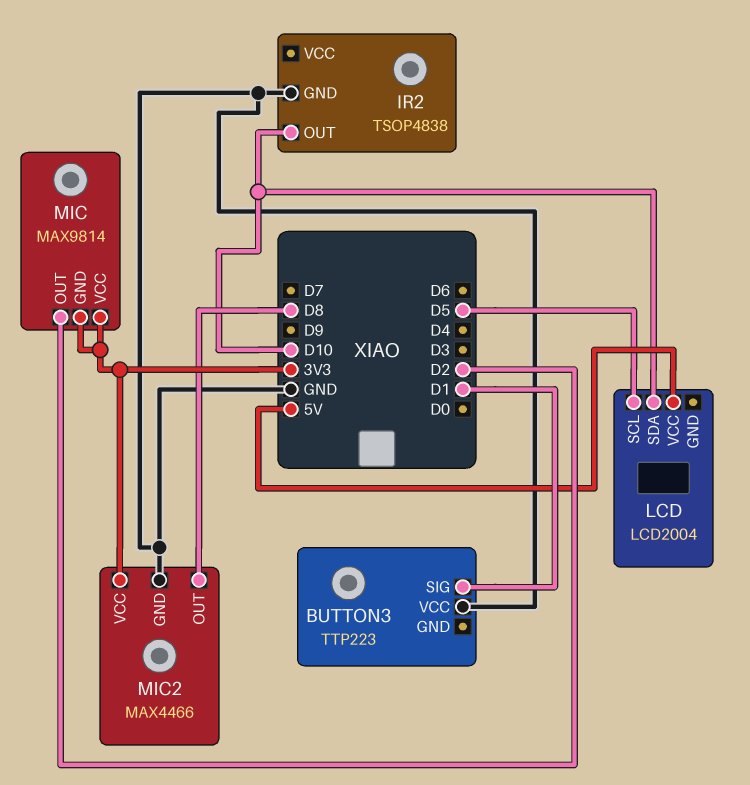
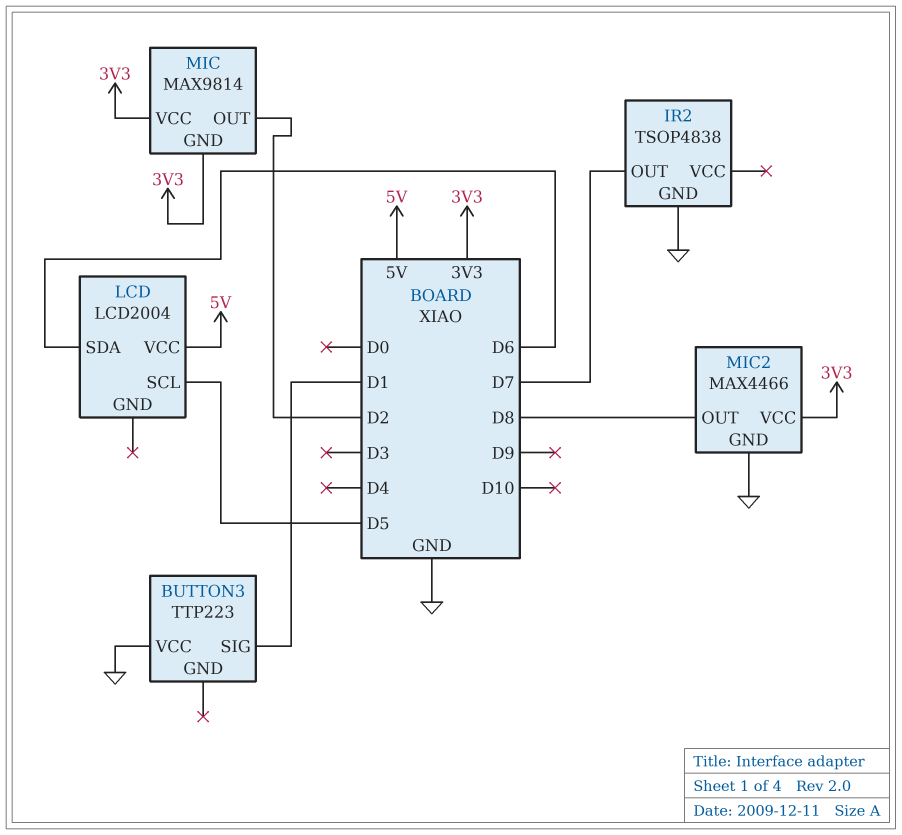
IR2 pin OUT: D10 -> D7
LCD pin SDA: D10 -> D6

